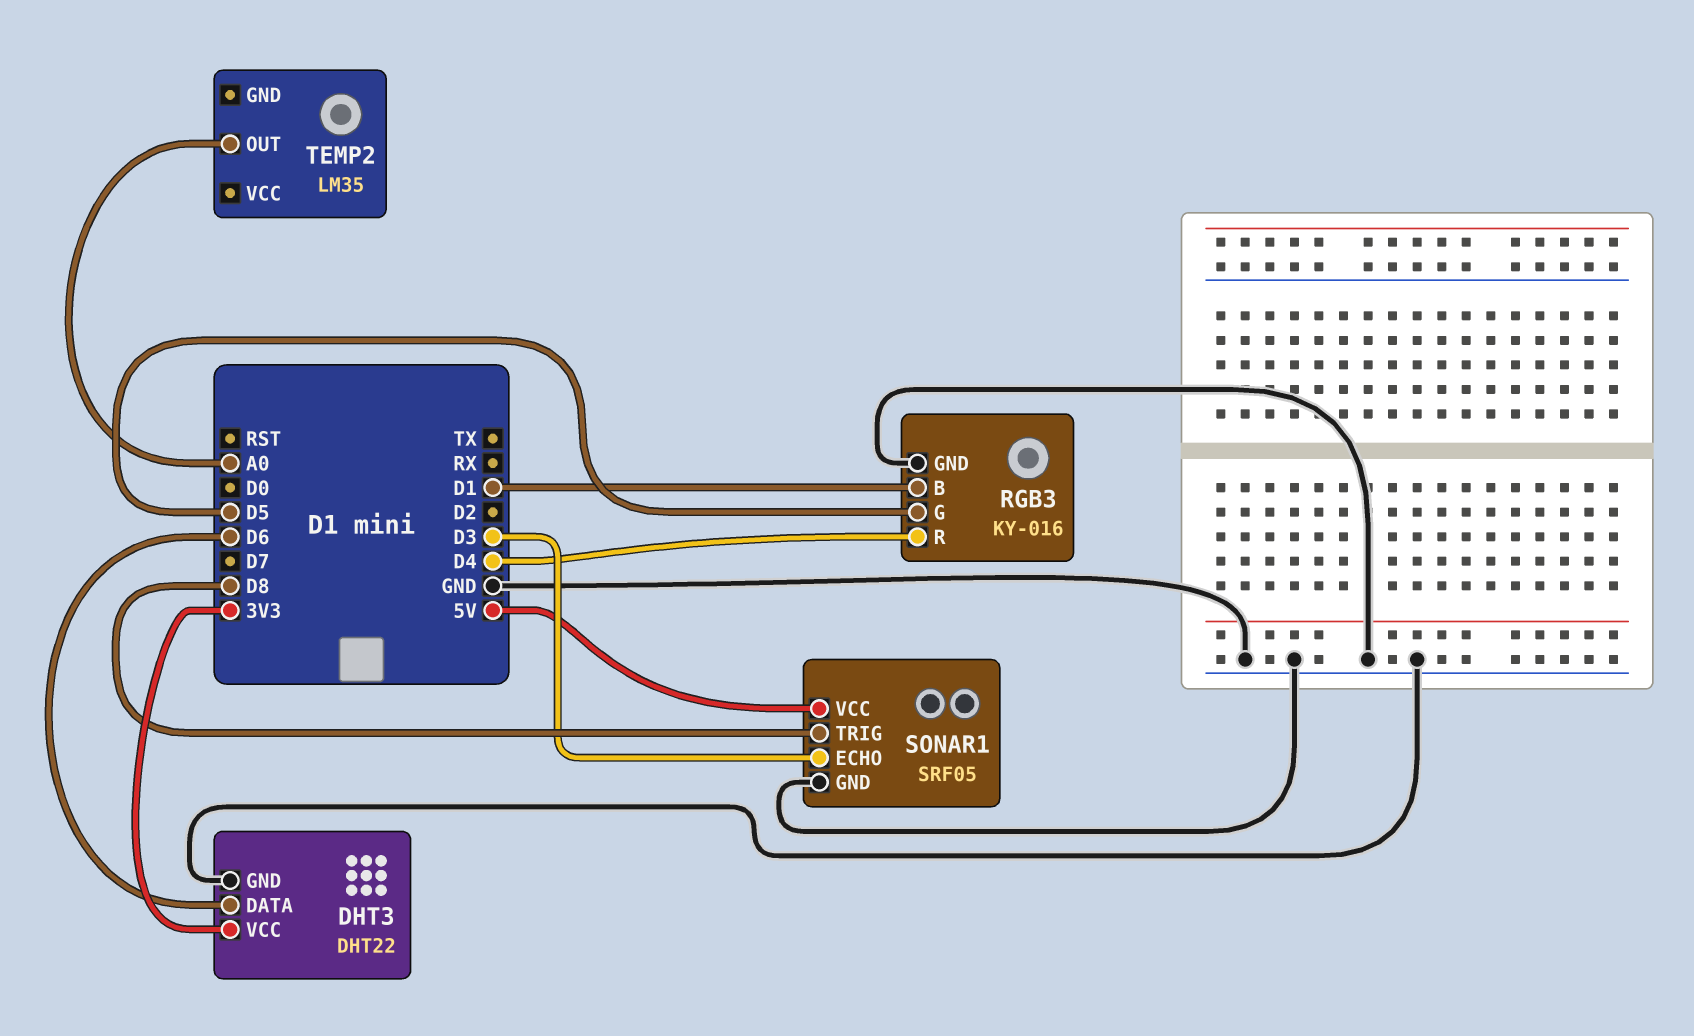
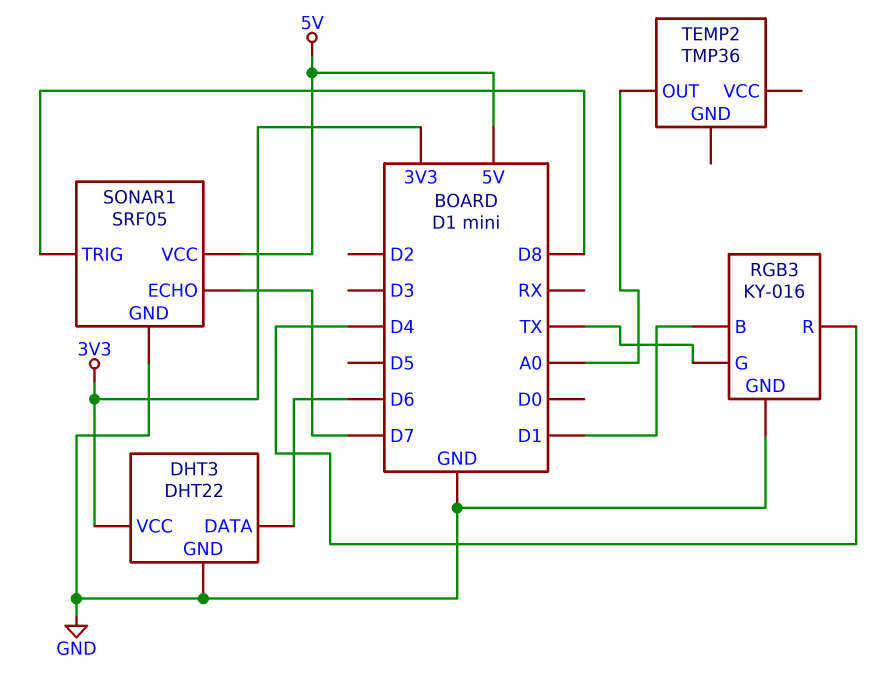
RGB3 pin G: D5 -> TX
SONAR1 pin ECHO: D3 -> D7
TEMP2: LM35 -> TMP36

